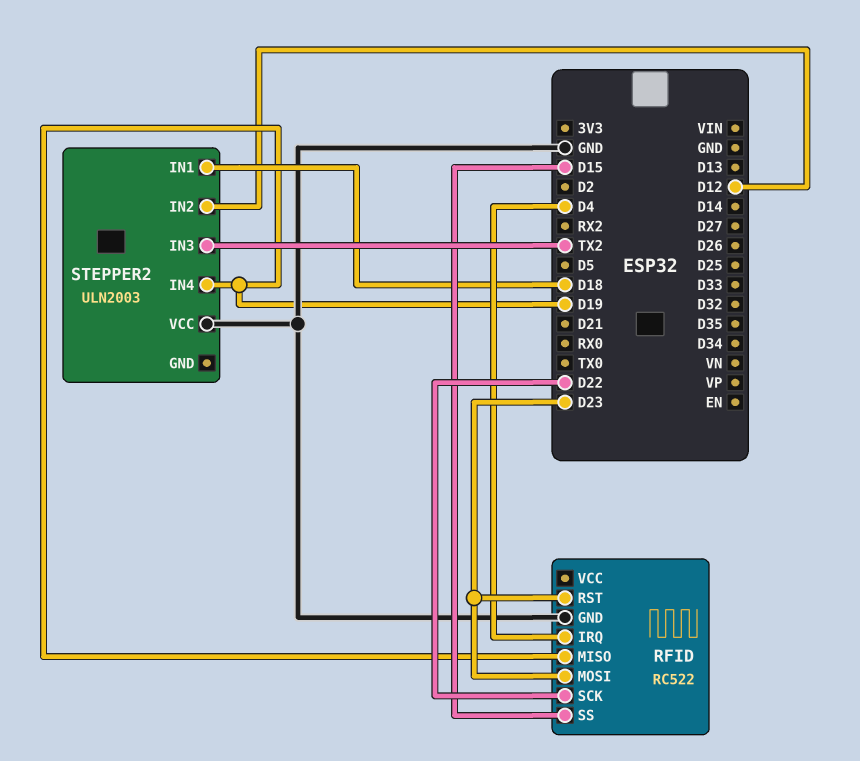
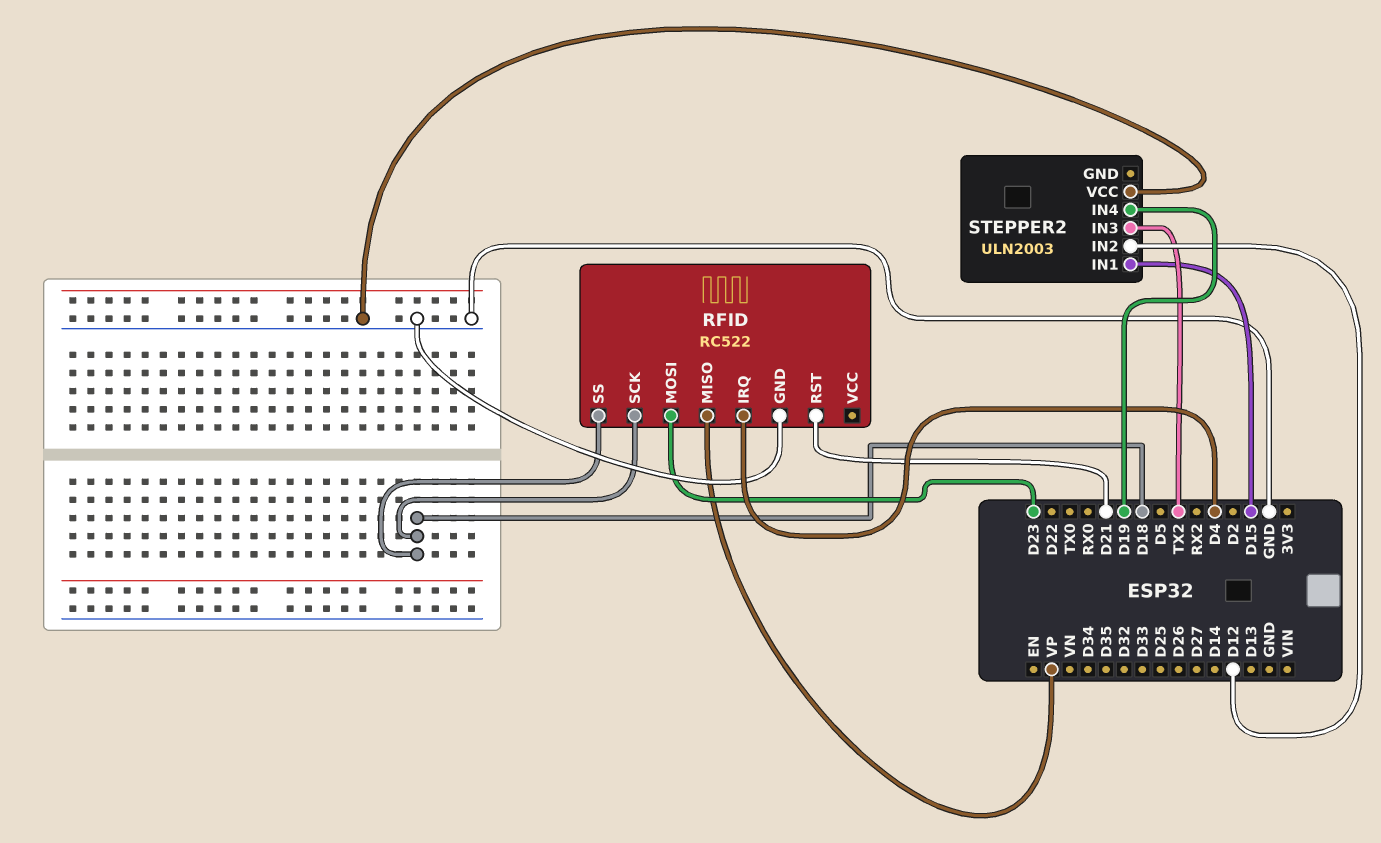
RFID pin MISO: D19 -> VP
RFID pin RST: D23 -> D21
RFID pin SCK: D22 -> D18
RFID pin SS: D15 -> D18
STEPPER2 pin IN1: D18 -> D15

